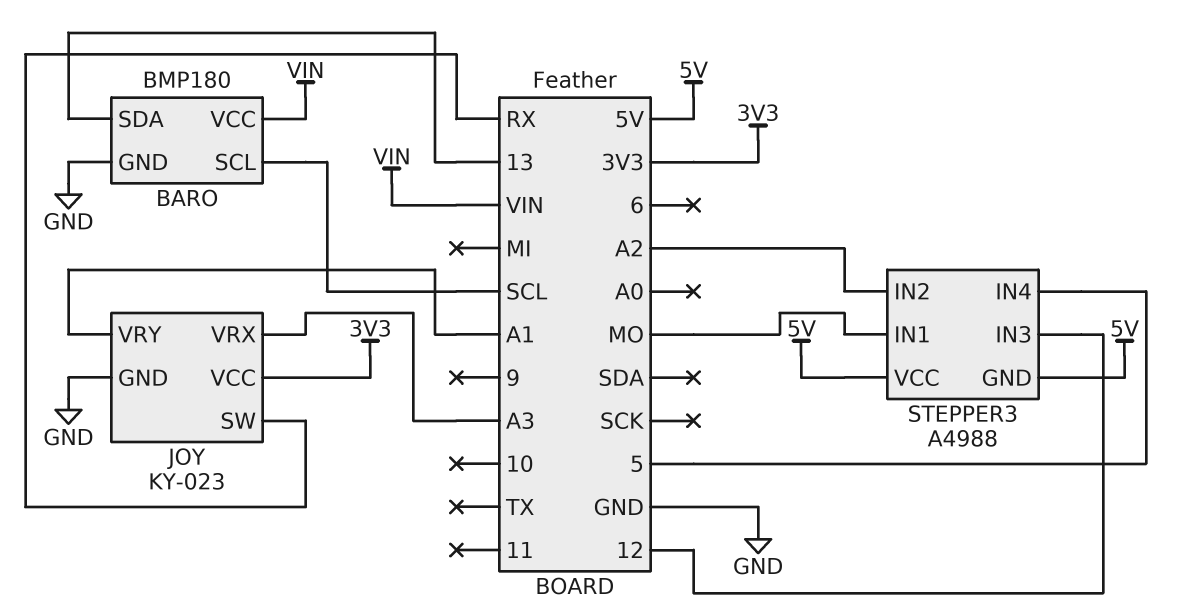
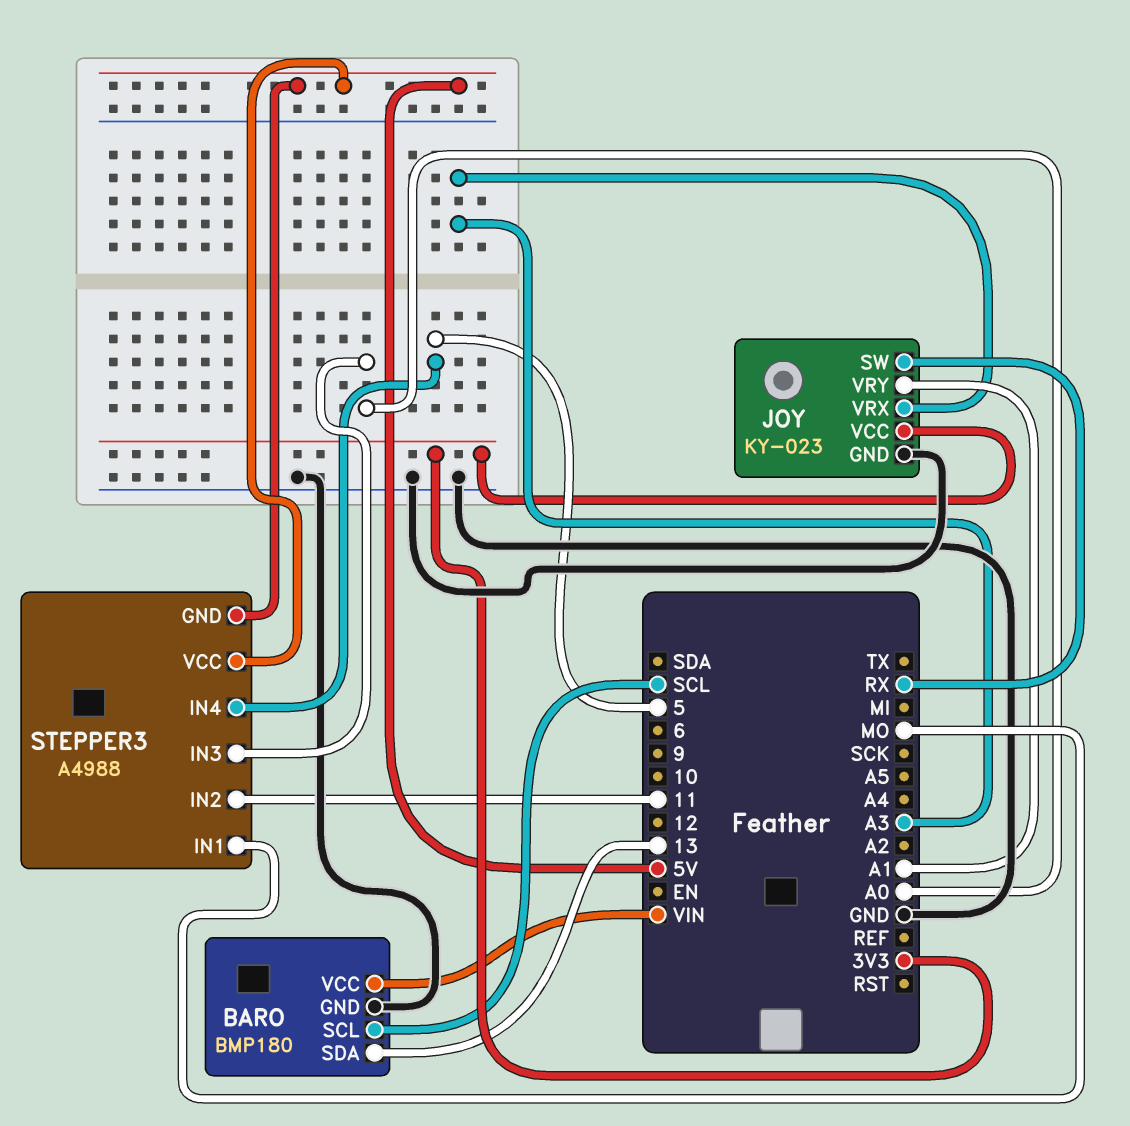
STEPPER3 pin IN2: A2 -> 11
STEPPER3 pin IN3: 12 -> A0

